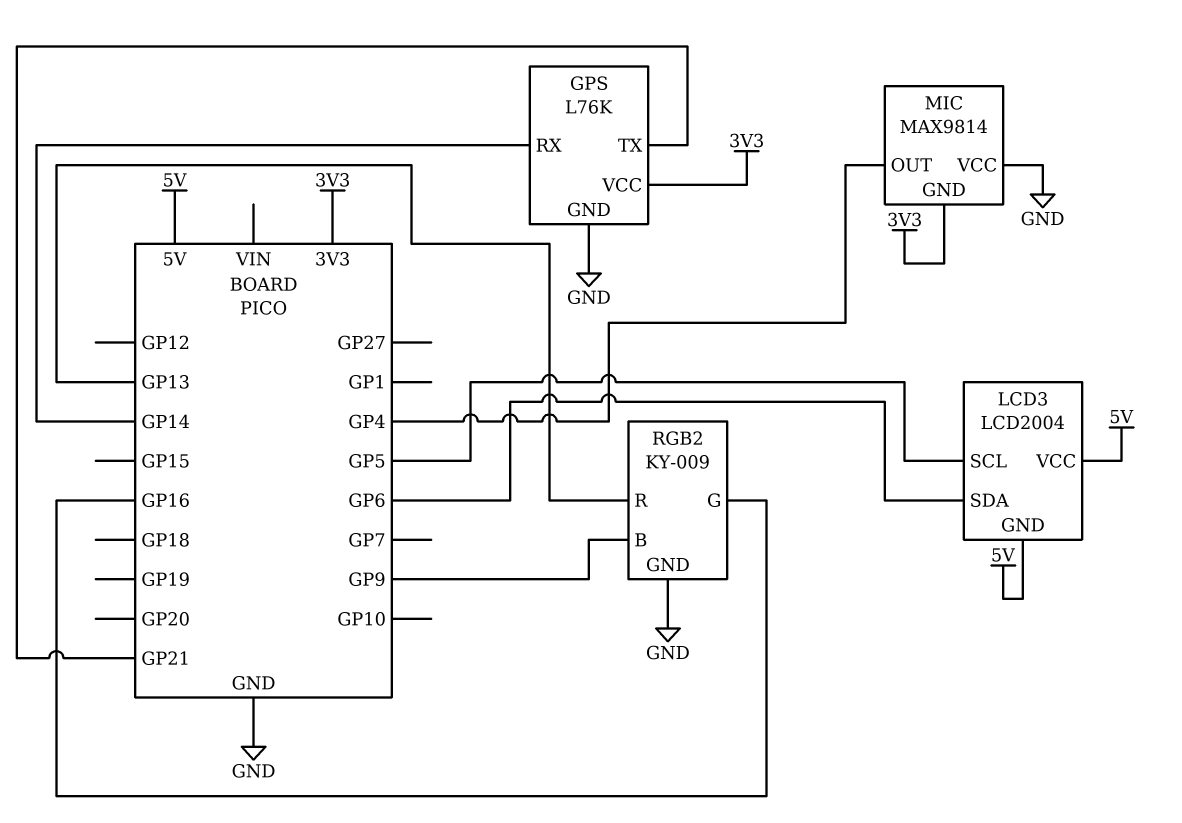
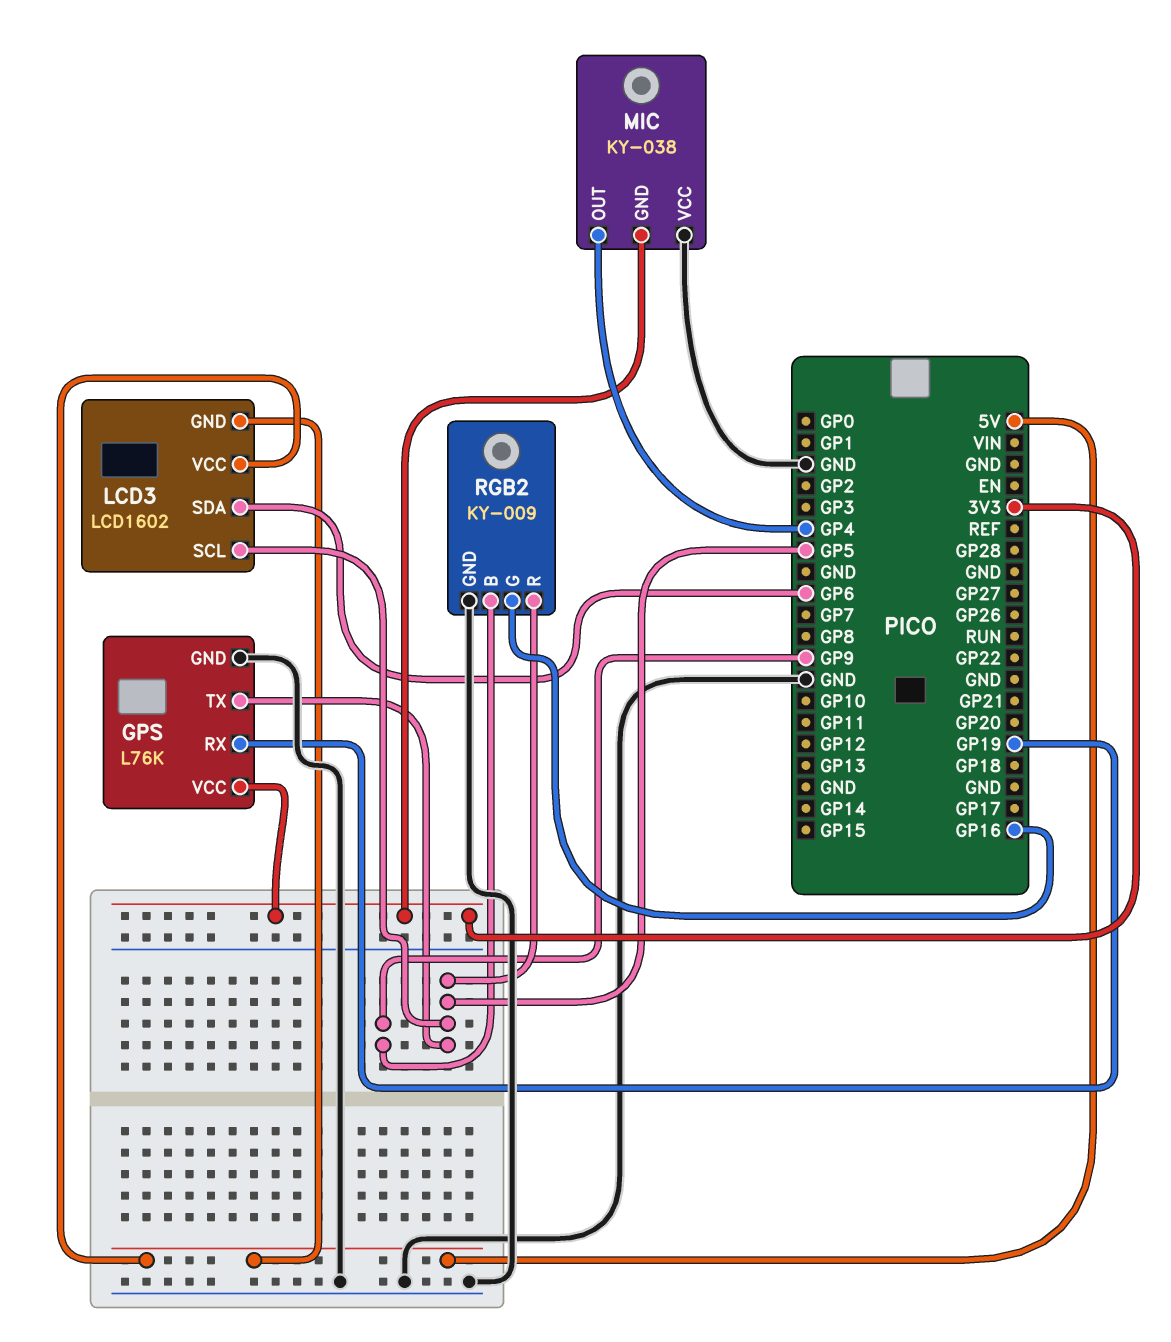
GPS pin RX: GP14 -> GP19
GPS pin TX: GP21 -> GP5
LCD3: LCD2004 -> LCD1602
MIC: MAX9814 -> KY-038
RGB2 pin R: GP13 -> GP5

